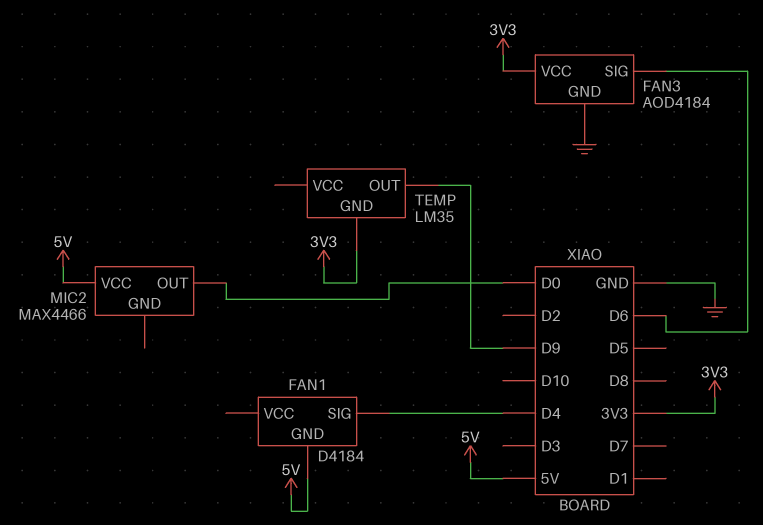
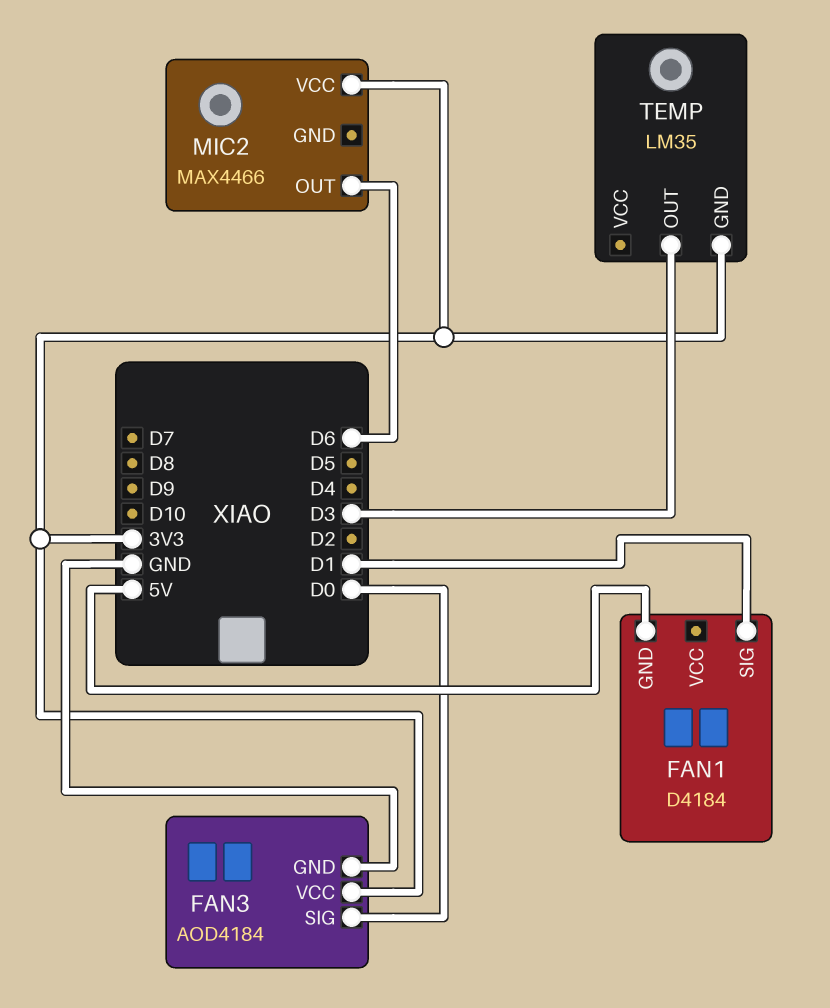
FAN1 pin SIG: D4 -> D1
FAN3 pin SIG: D6 -> D0
MIC2 pin OUT: D0 -> D6
MIC2 pin VCC: 5V -> 3V3
TEMP pin OUT: D9 -> D3

